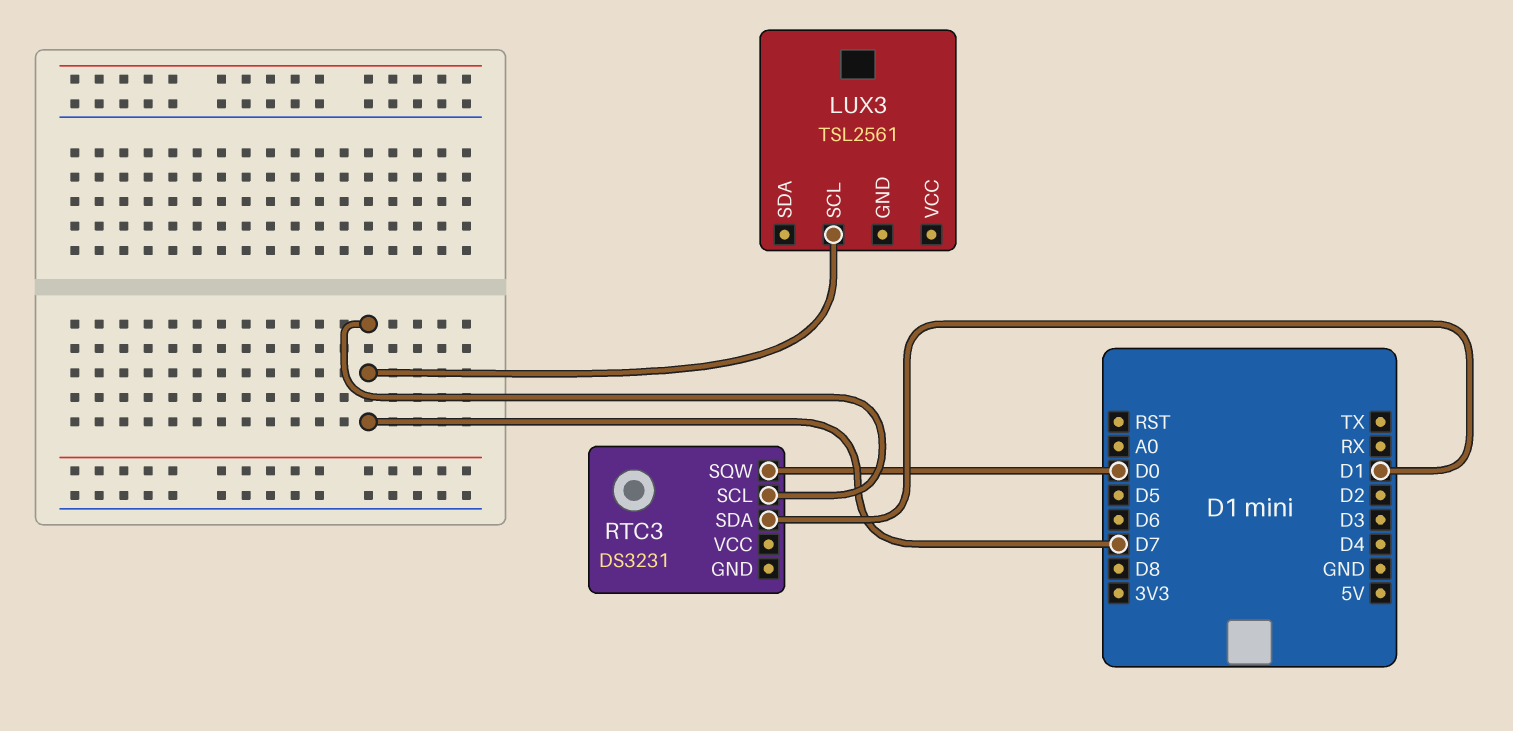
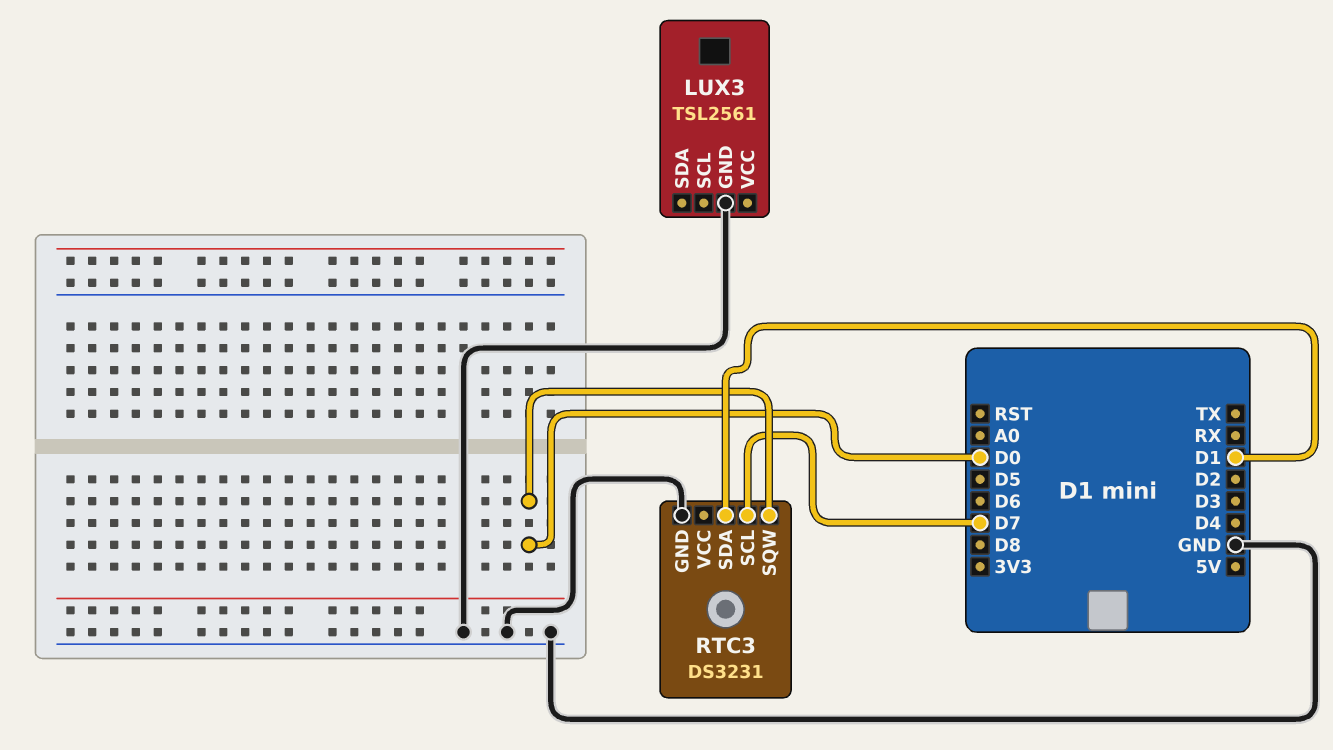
LUX3 pin GND: none -> GND
LUX3 pin SCL: D7 -> none
RTC3 pin GND: none -> GND

